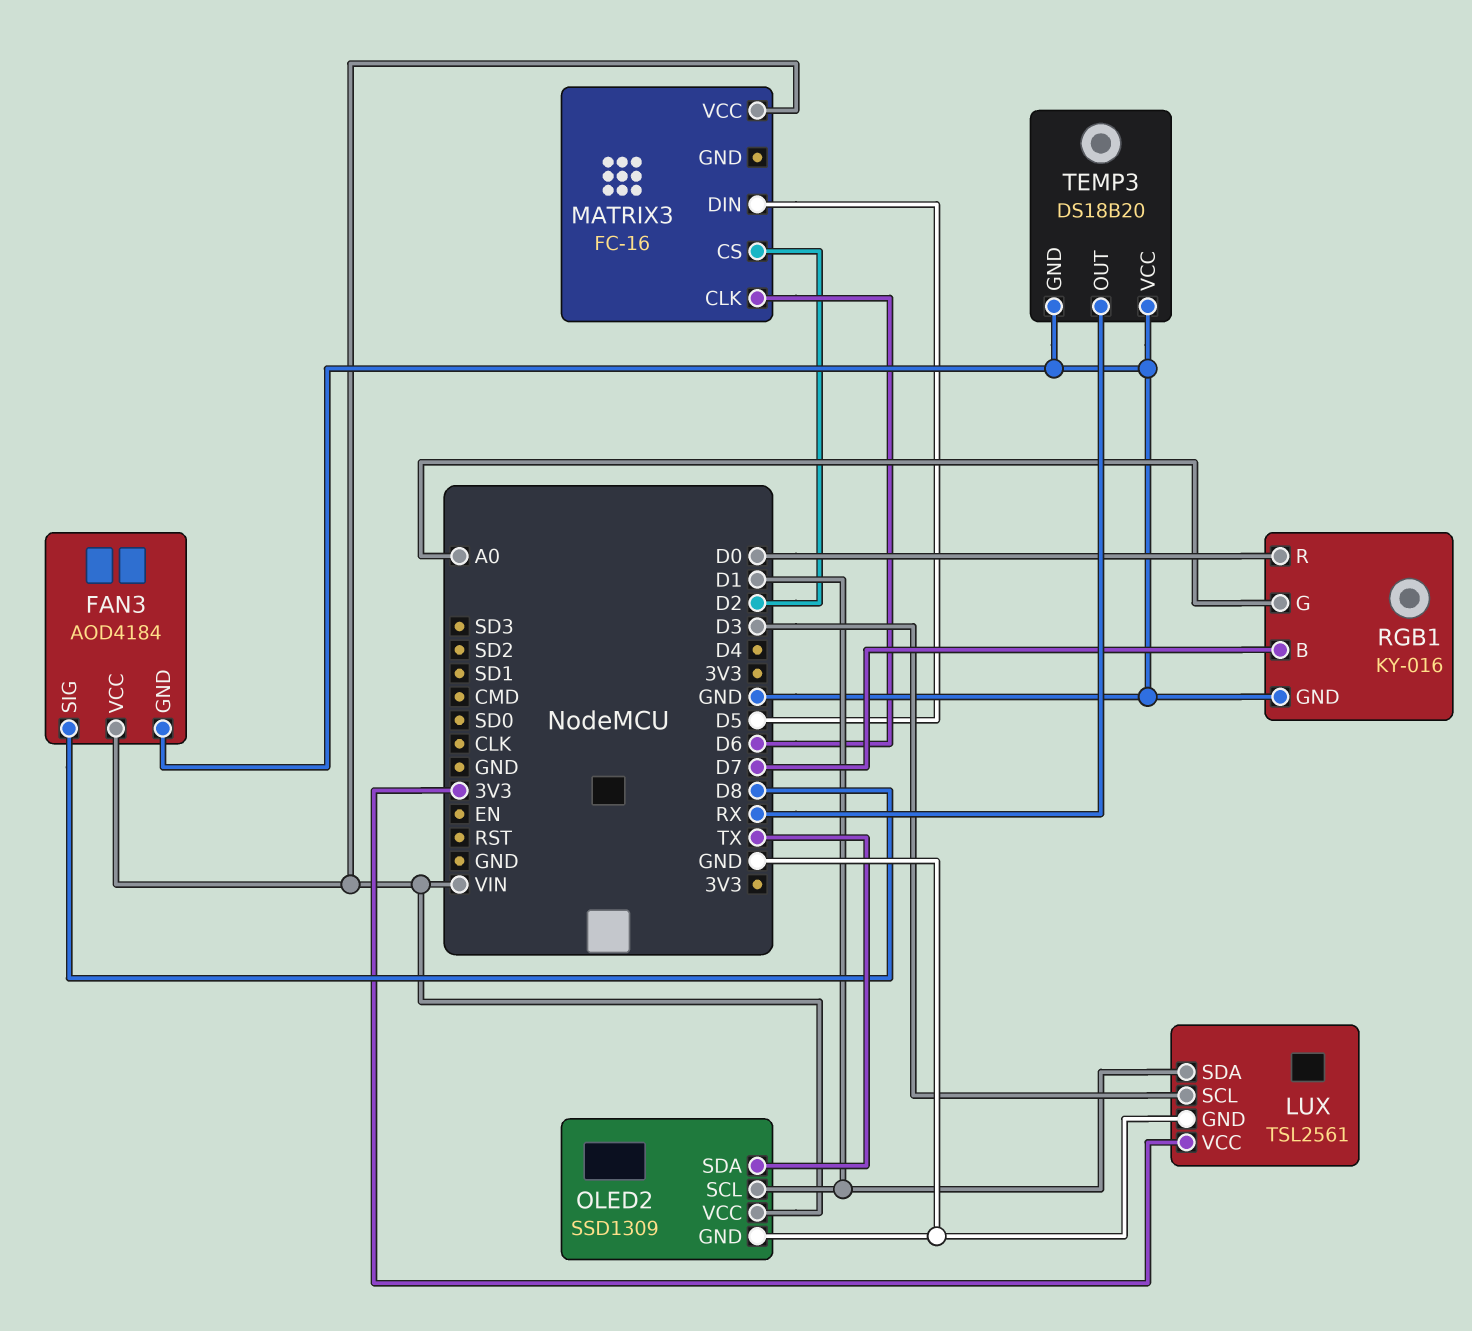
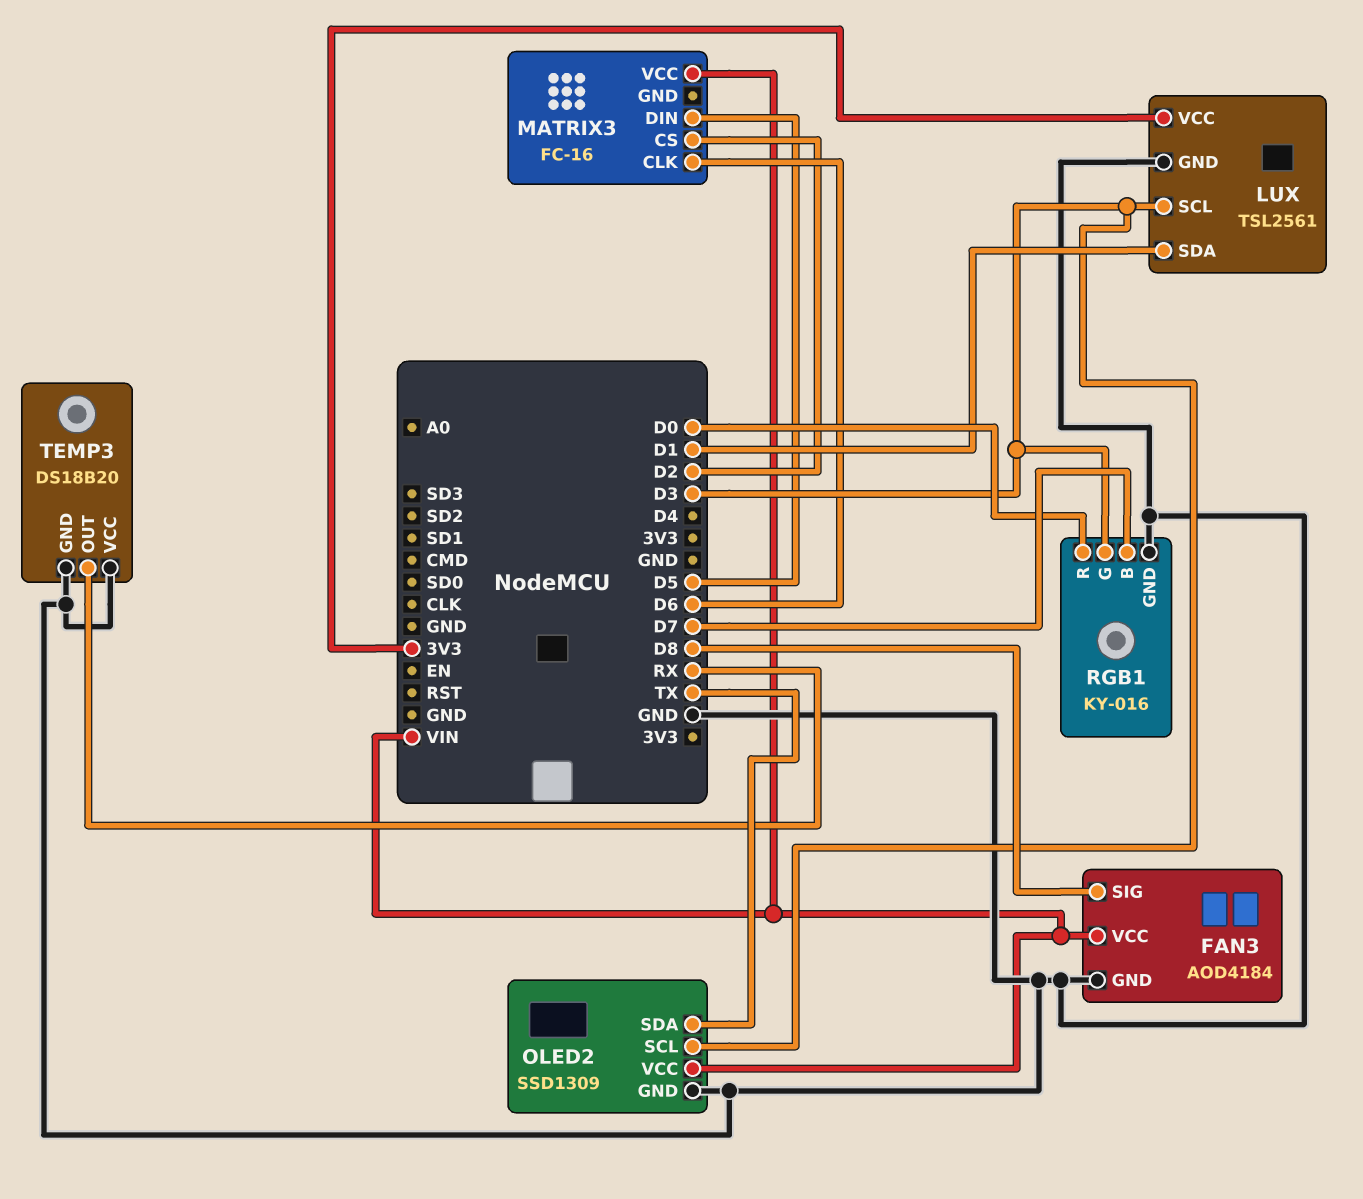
OLED2 pin SCL: D1 -> D3
RGB1 pin G: A0 -> D3

